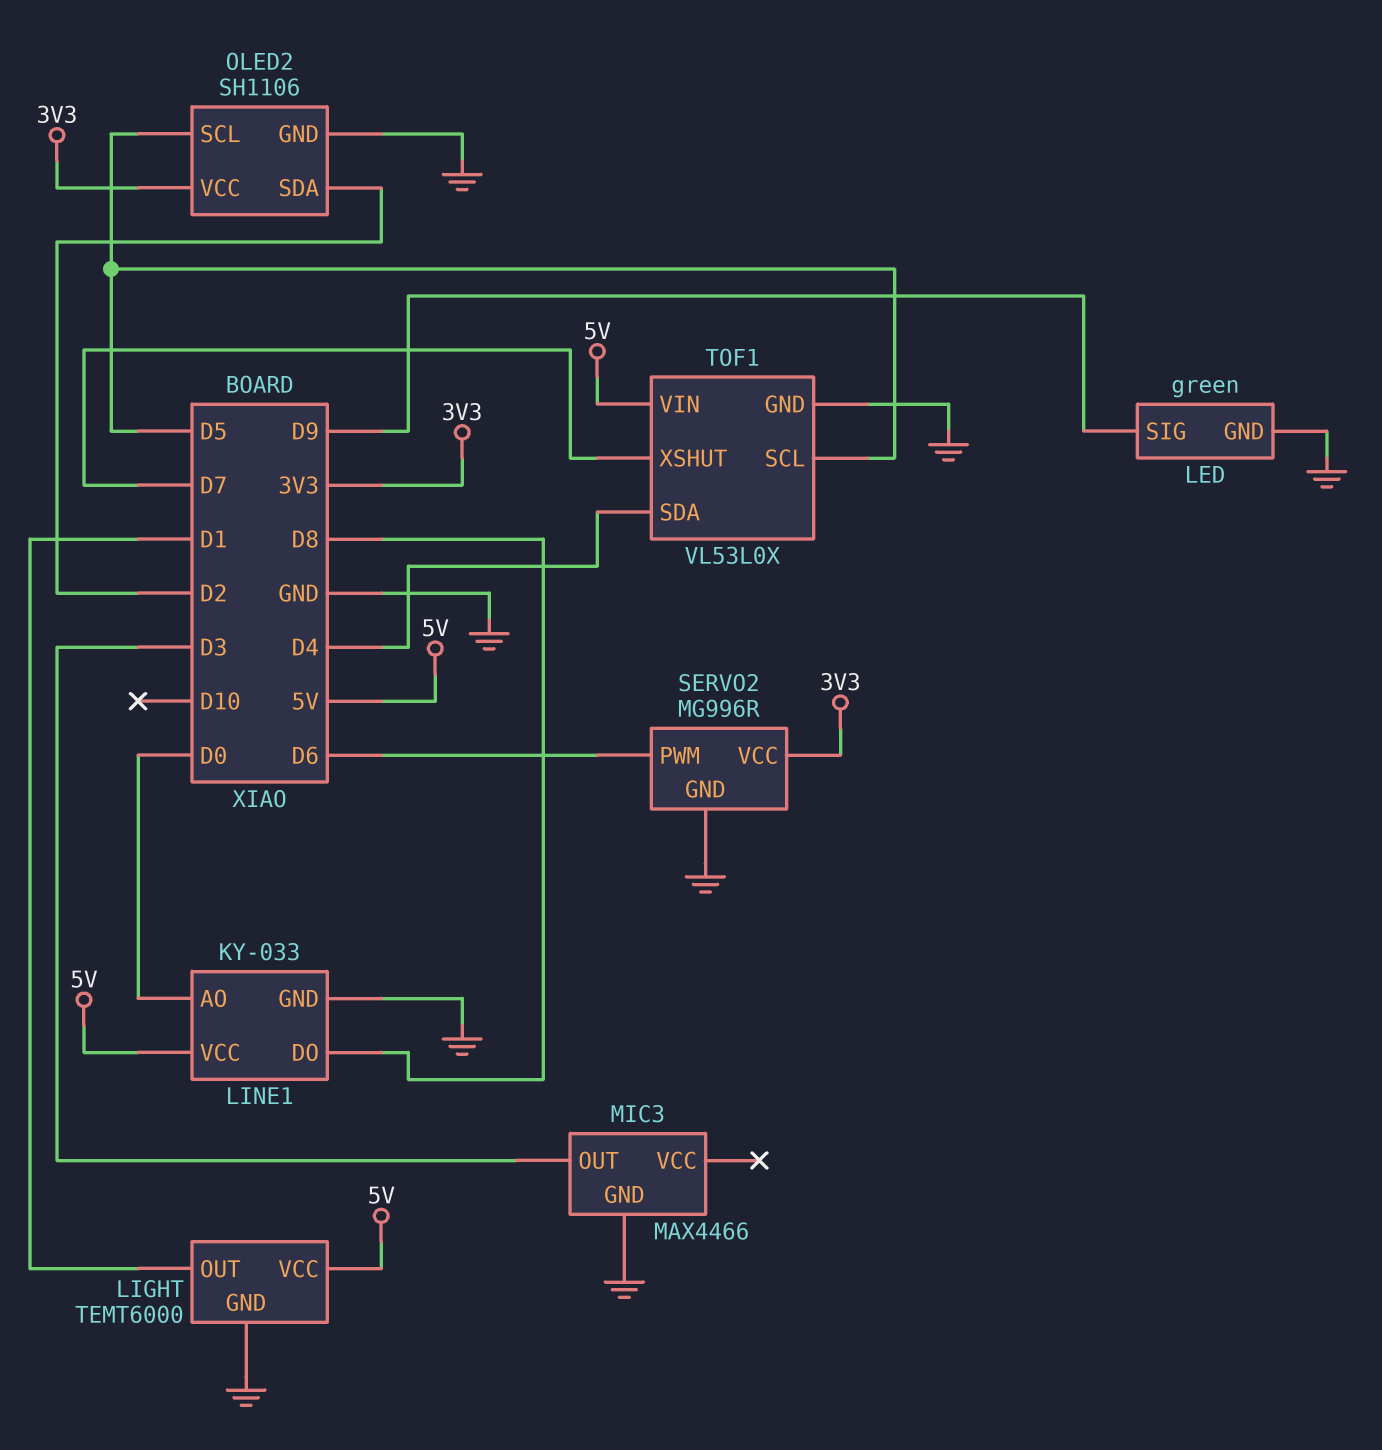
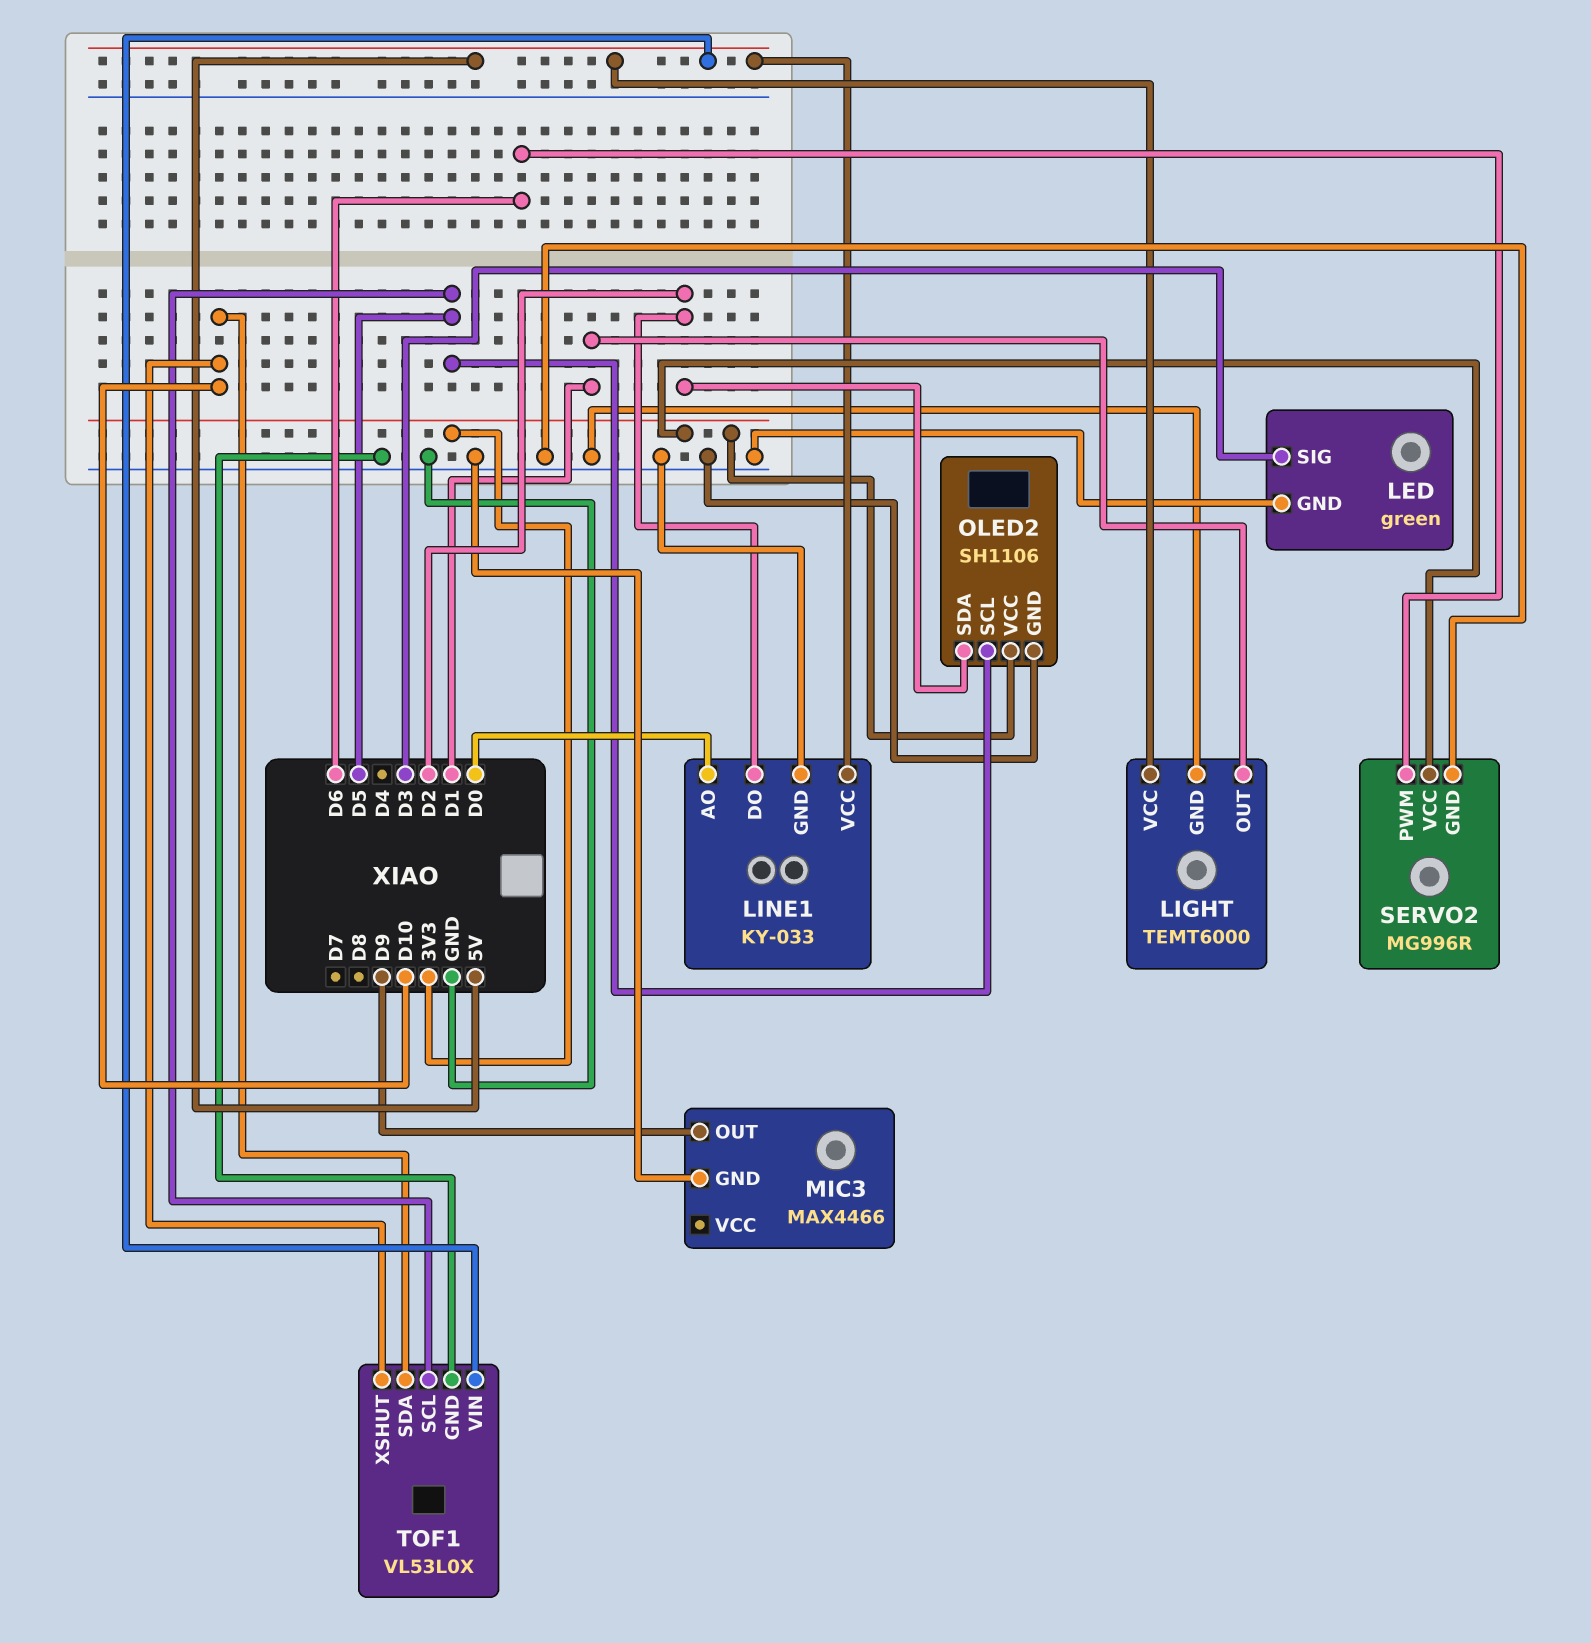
LED pin SIG: D9 -> D3
LINE1 pin DO: D8 -> D2
MIC3 pin OUT: D3 -> D9
TOF1 pin SDA: D4 -> D10
TOF1 pin XSHUT: D7 -> D10

